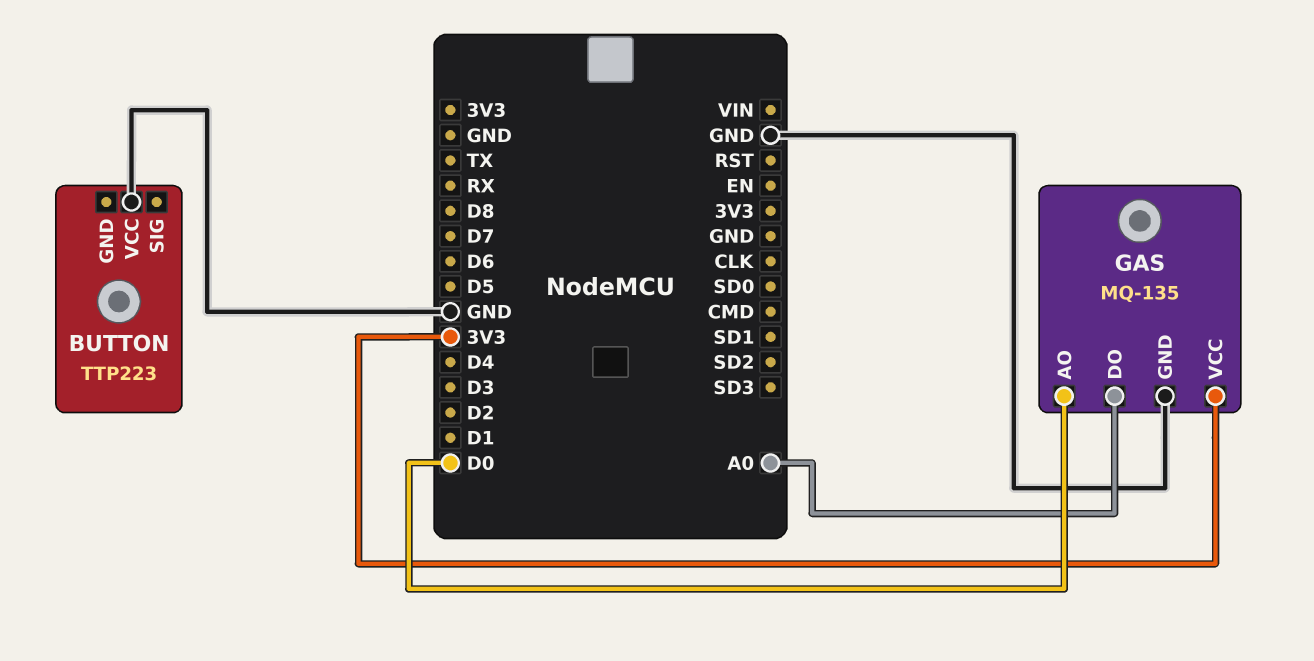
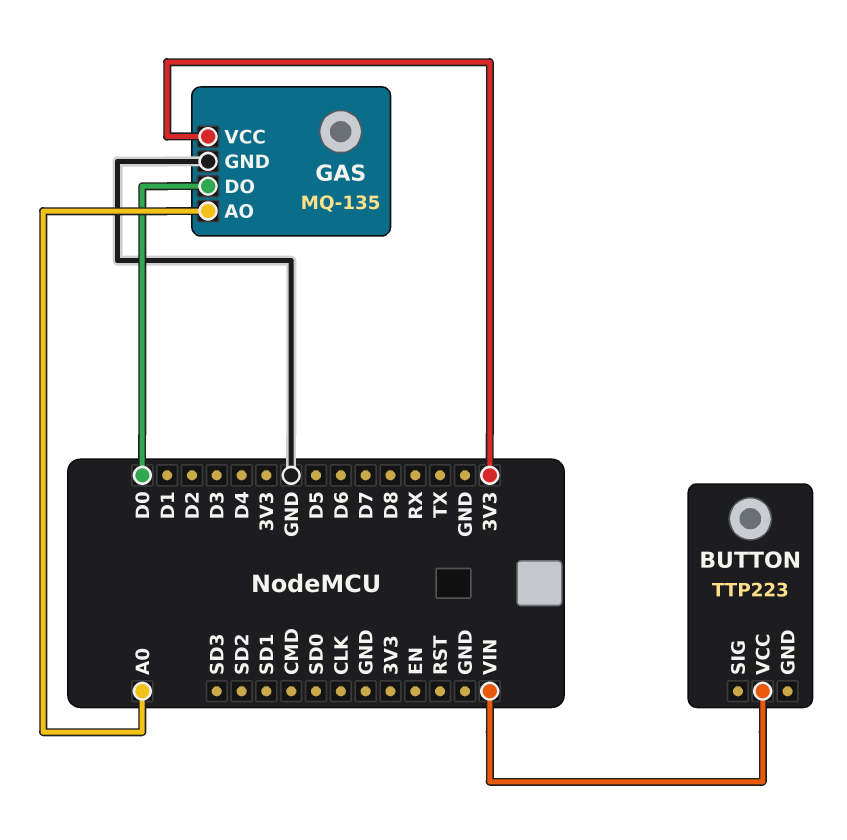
BUTTON pin VCC: GND -> VIN
GAS pin AO: D0 -> A0
GAS pin DO: A0 -> D0

